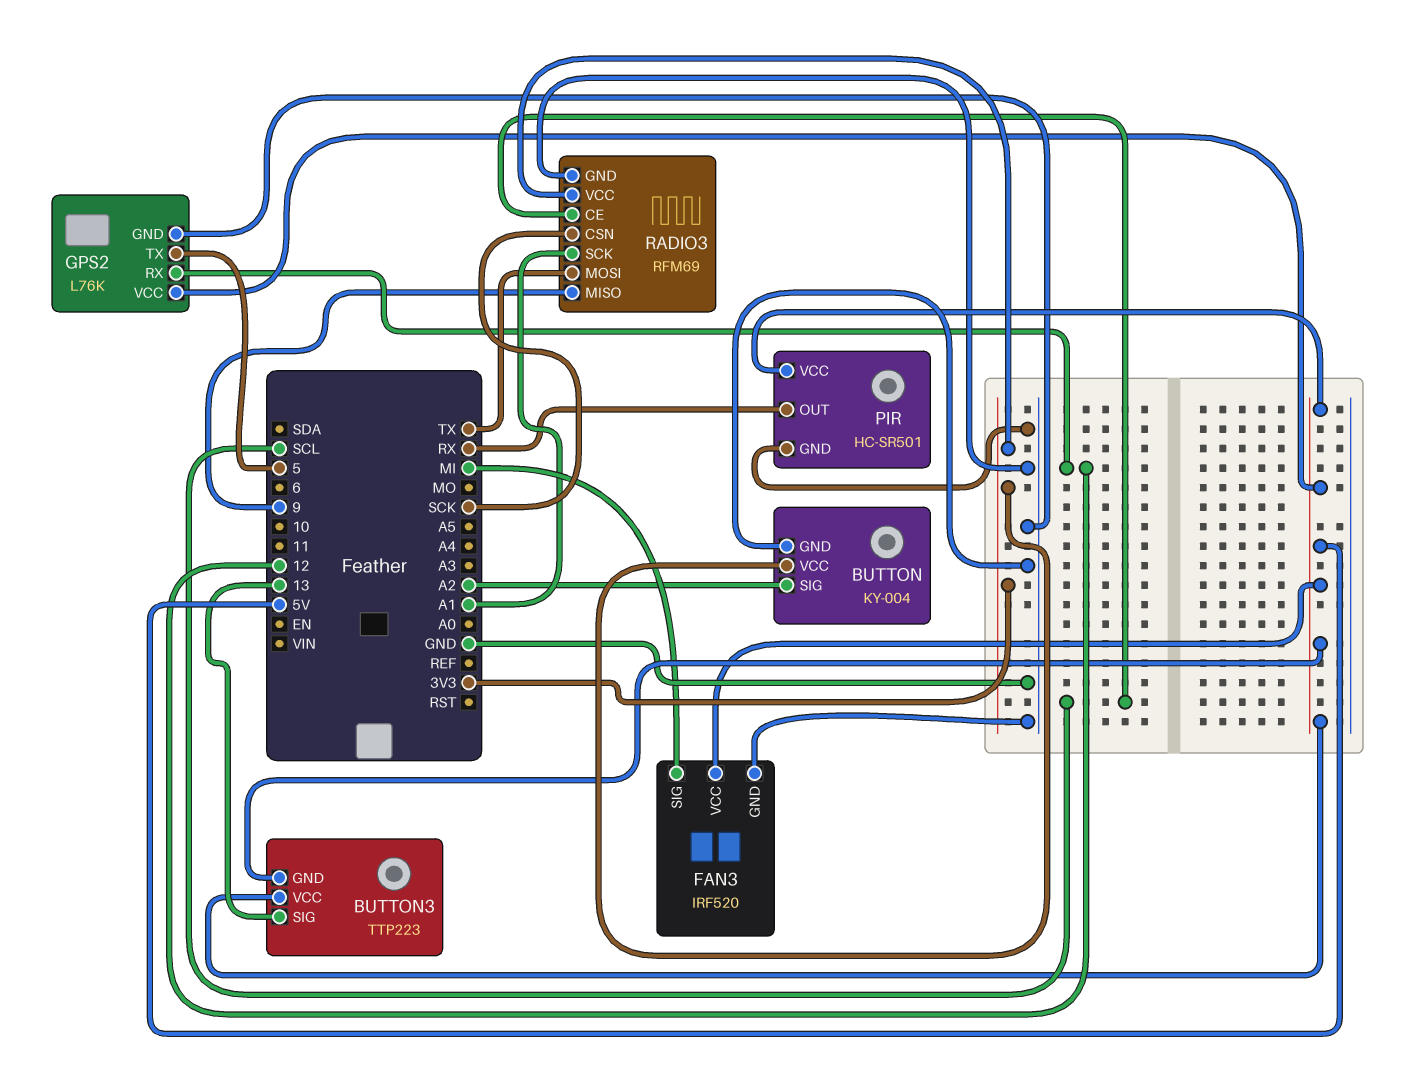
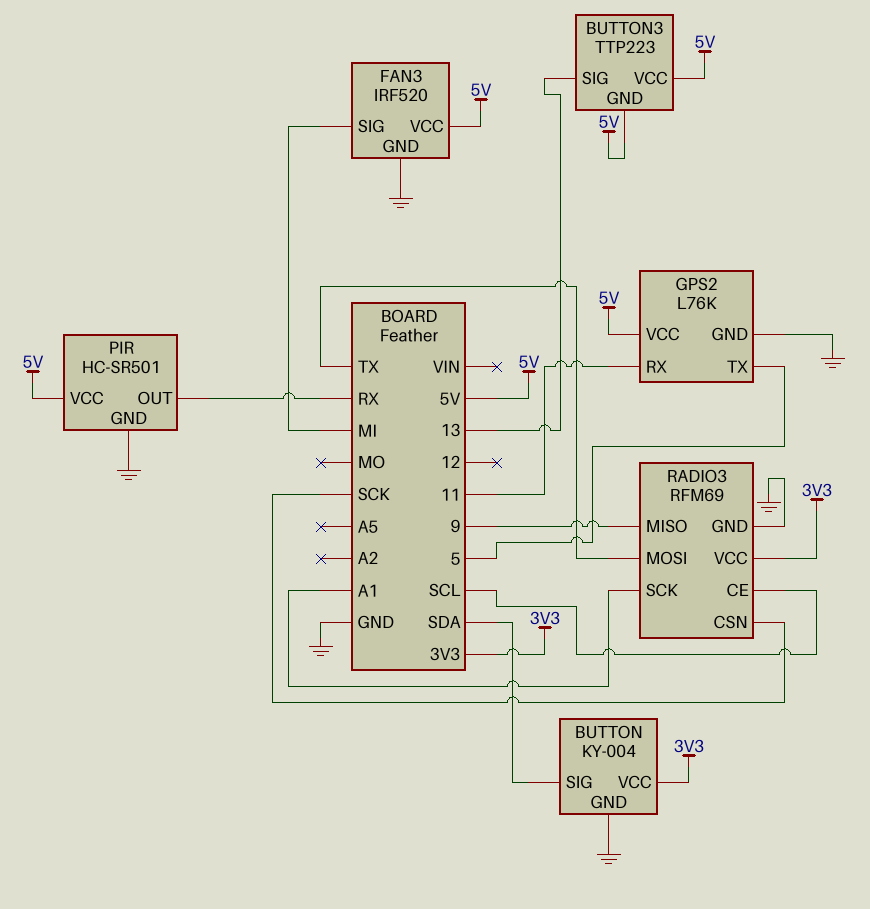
BUTTON pin SIG: A2 -> SDA
GPS2 pin RX: 12 -> 11

